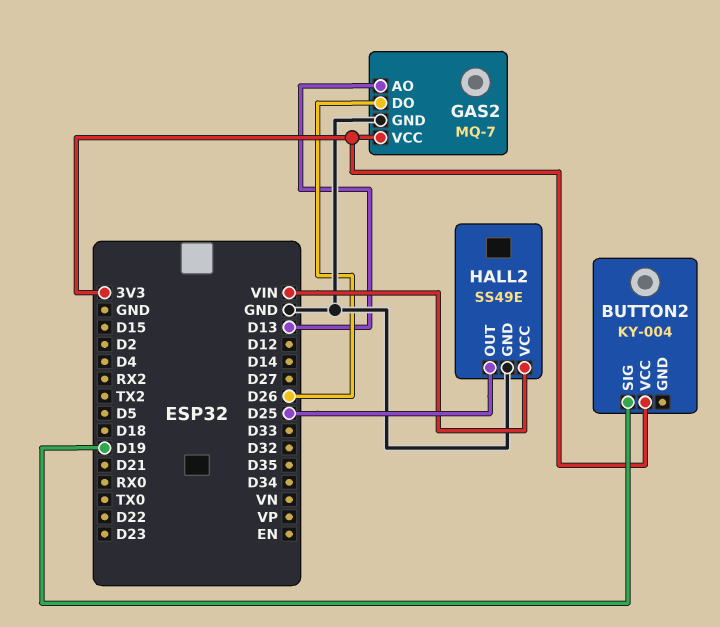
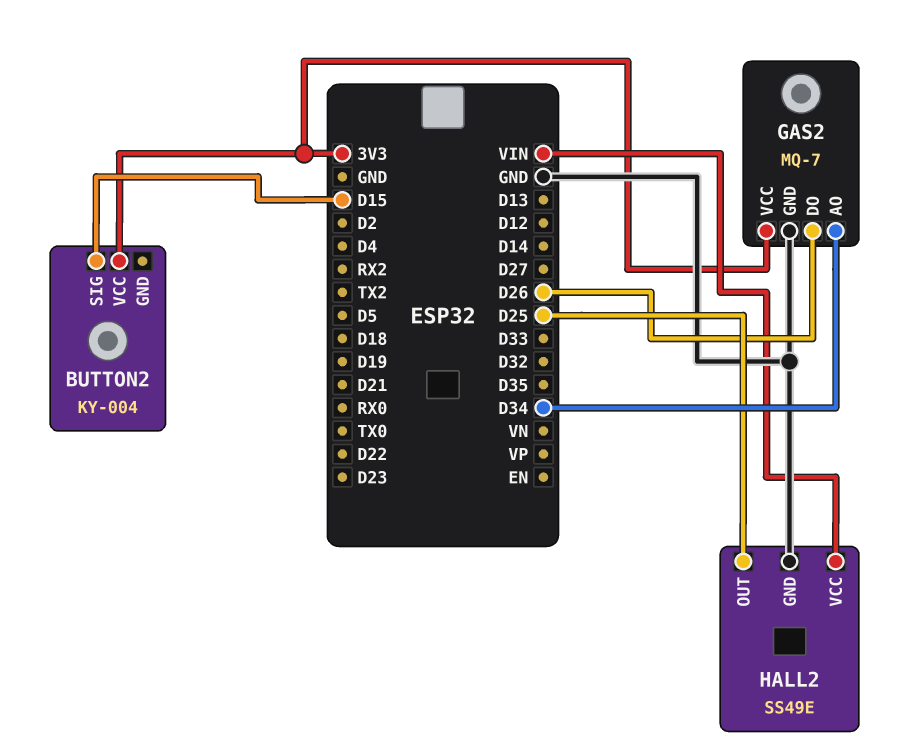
BUTTON2 pin SIG: D19 -> D15
GAS2 pin AO: D13 -> D34

